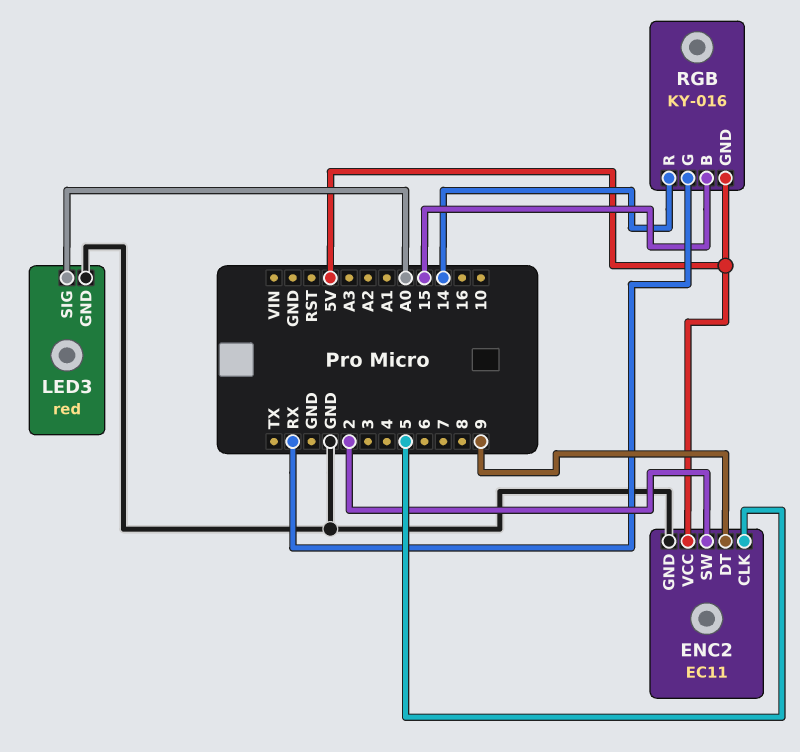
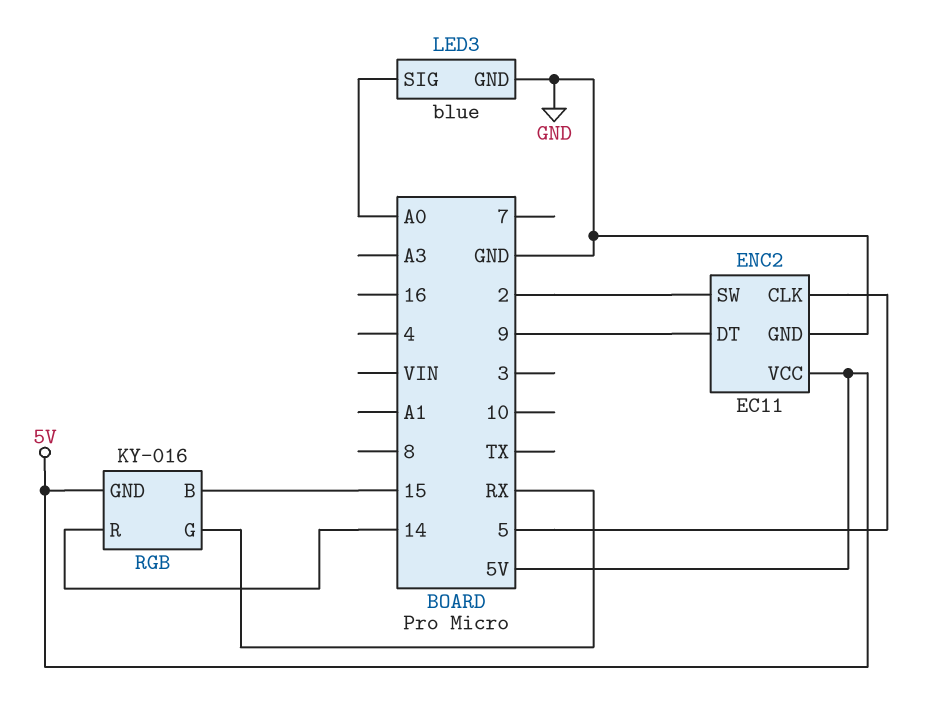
LED3: red -> blue

